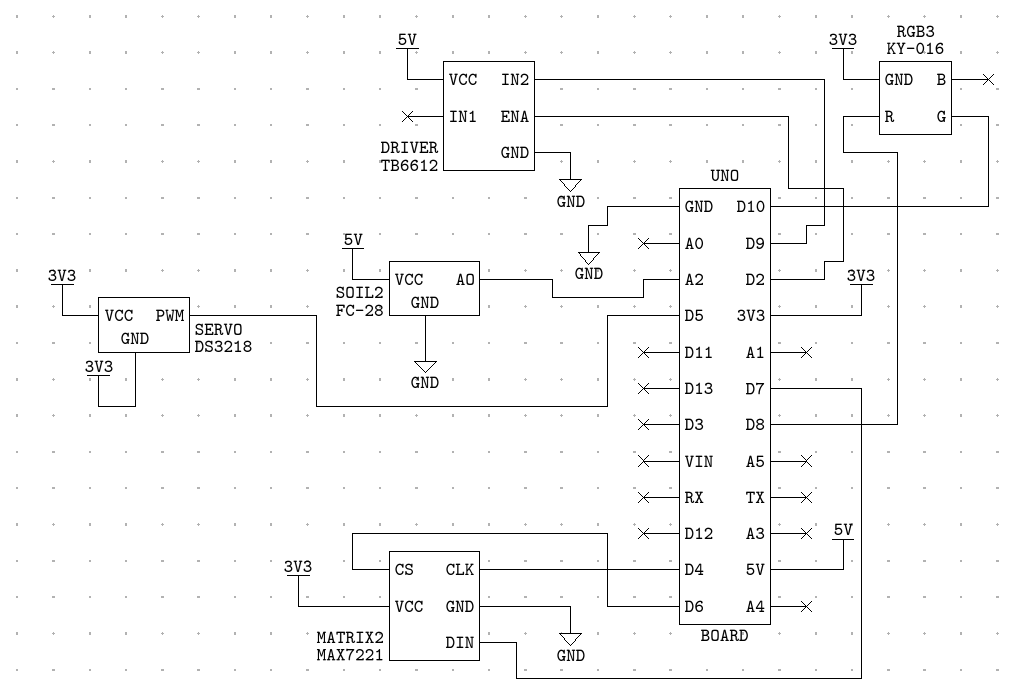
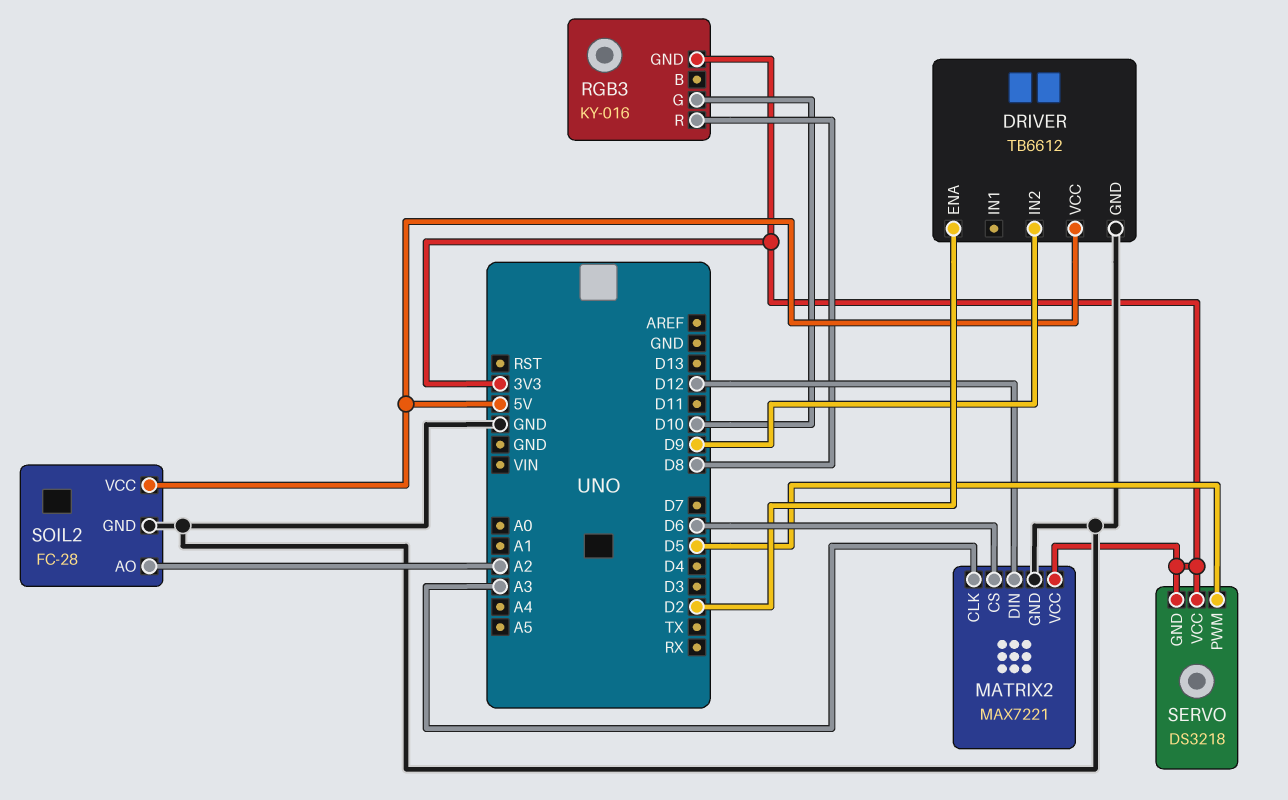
MATRIX2 pin CLK: D4 -> A3
MATRIX2 pin DIN: D7 -> D12

